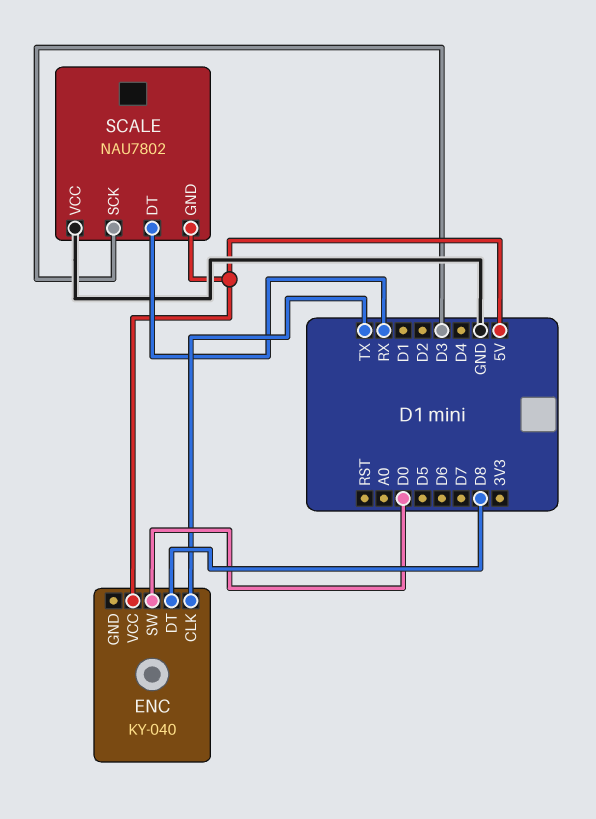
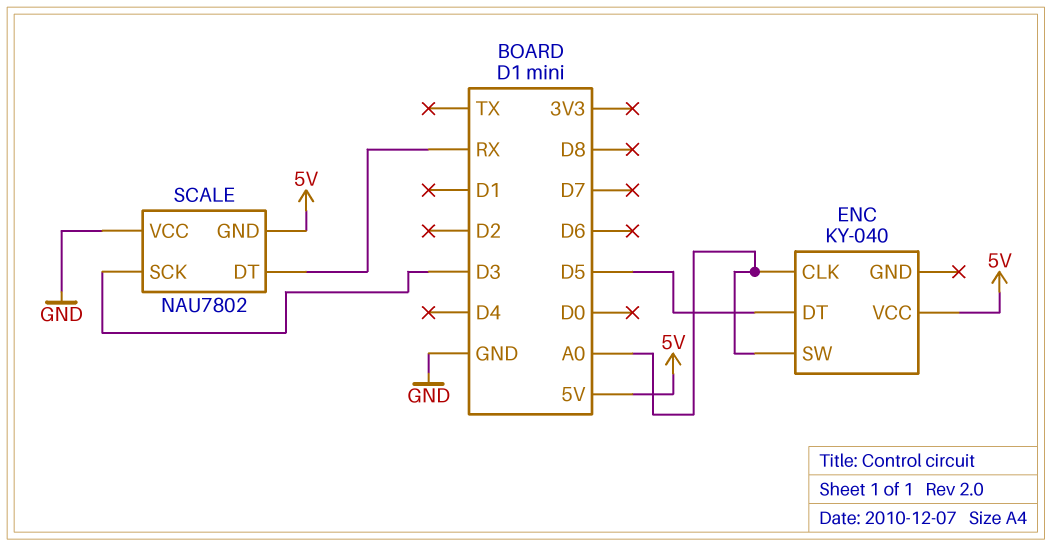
ENC pin CLK: TX -> A0
ENC pin DT: D8 -> D5
ENC pin SW: D0 -> A0

